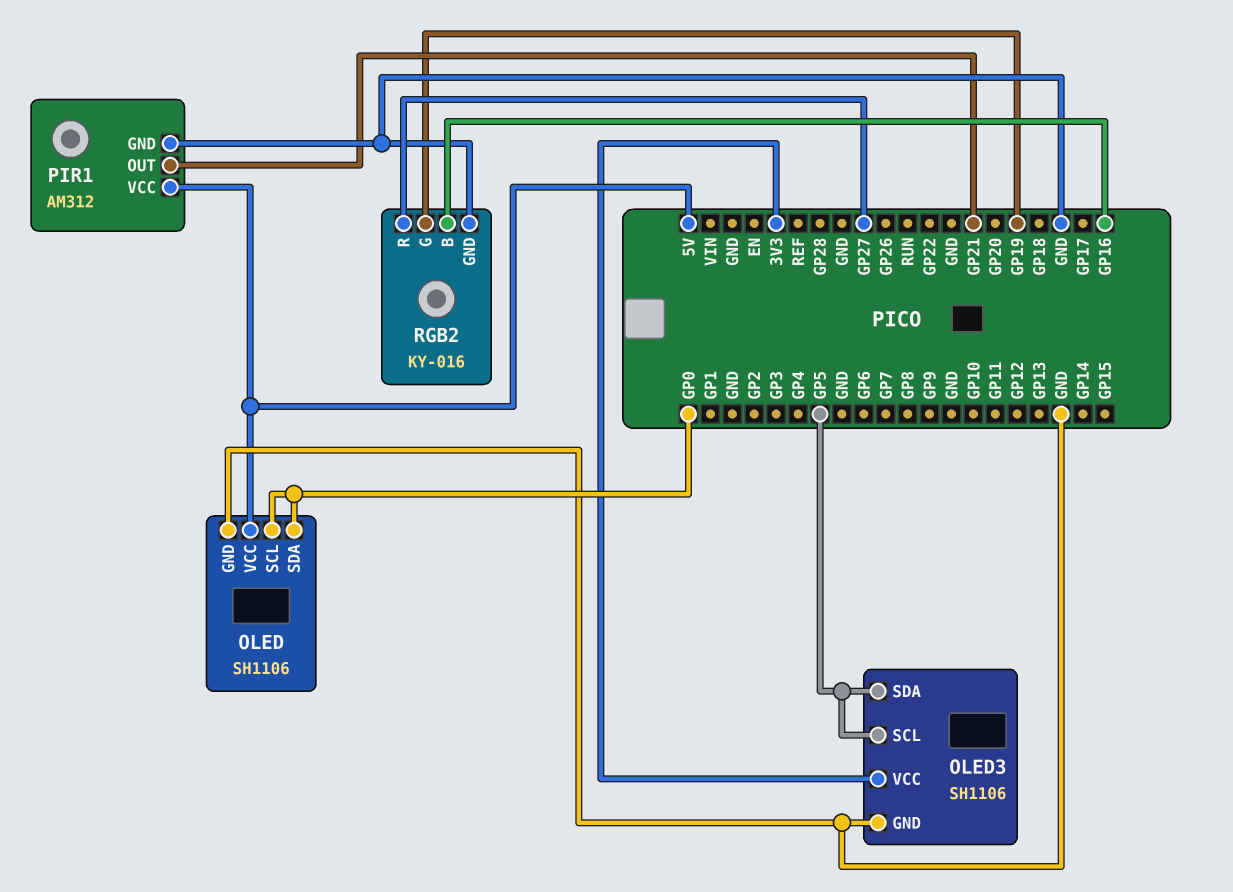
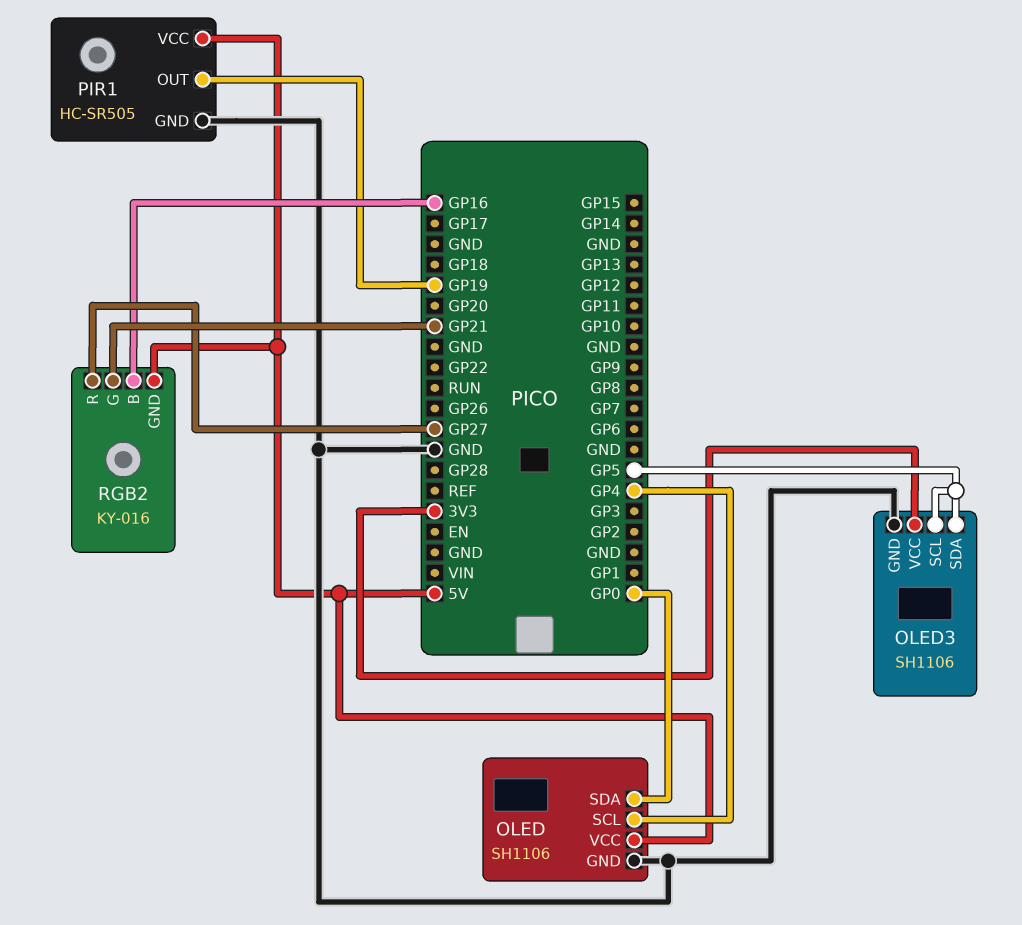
OLED pin SCL: GP0 -> GP4
PIR1: AM312 -> HC-SR505
PIR1 pin OUT: GP21 -> GP19
RGB2 pin G: GP19 -> GP21
RGB2 pin GND: GND -> 5V

